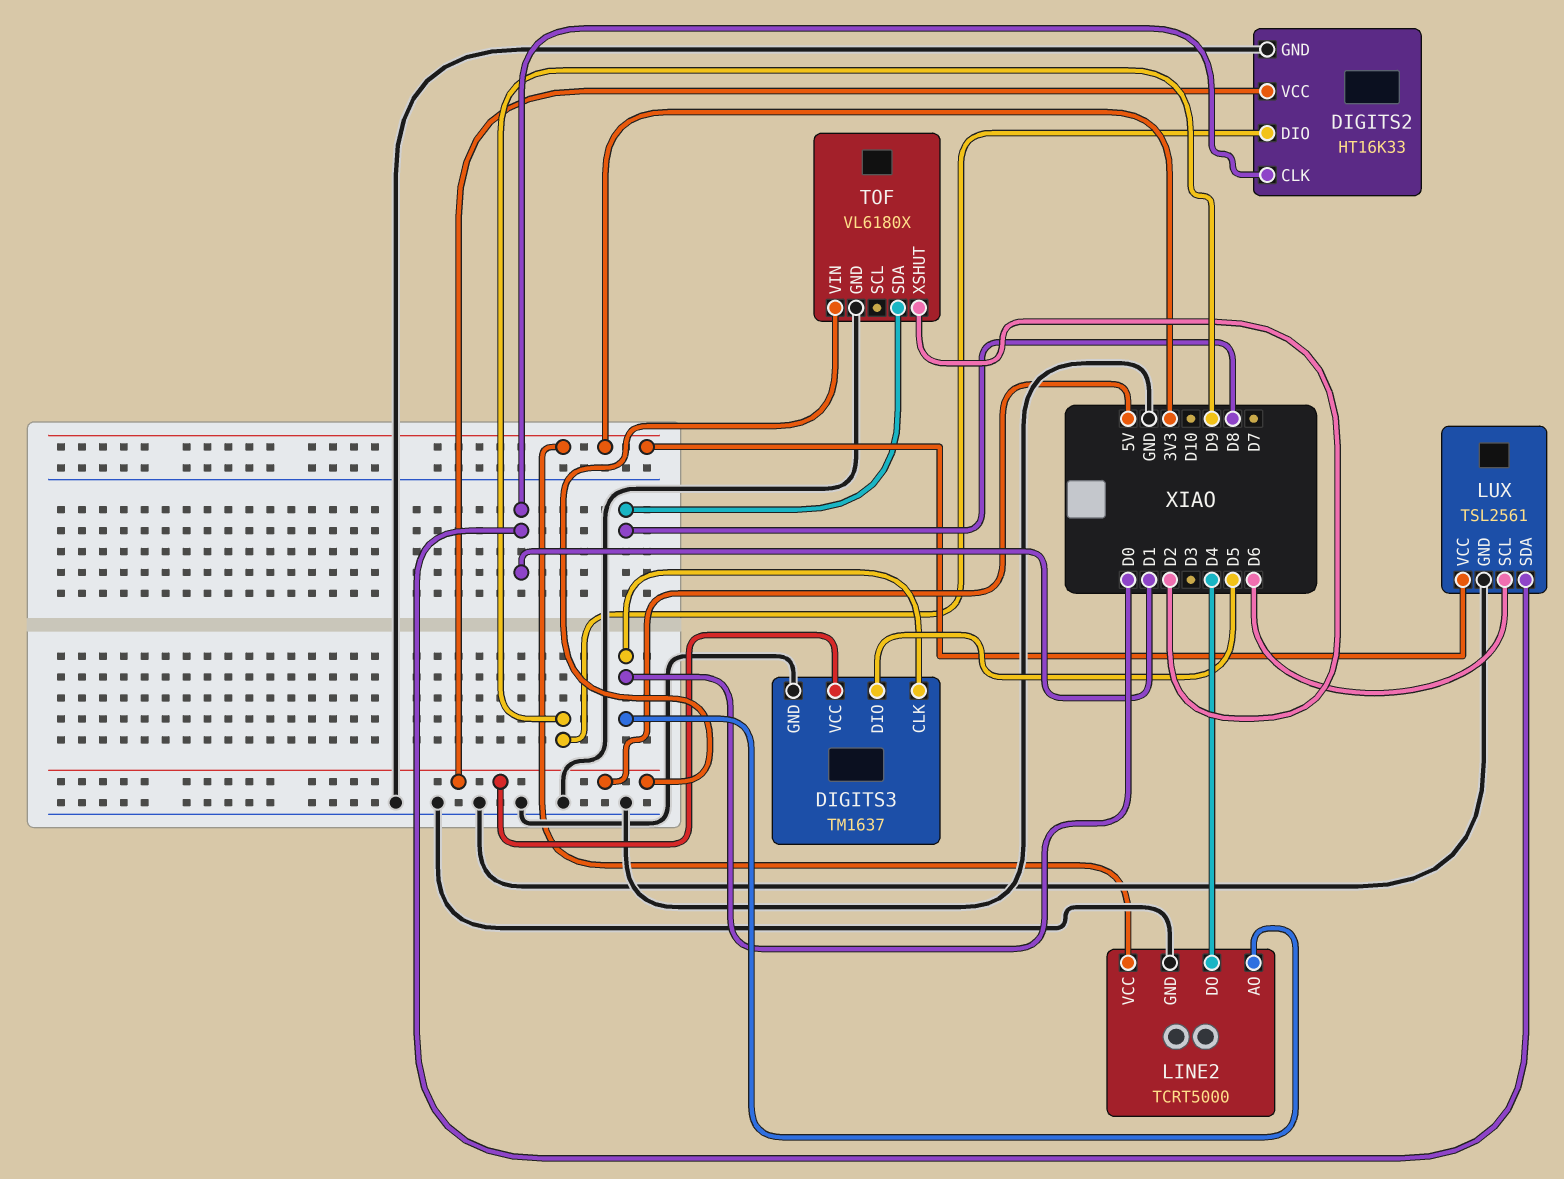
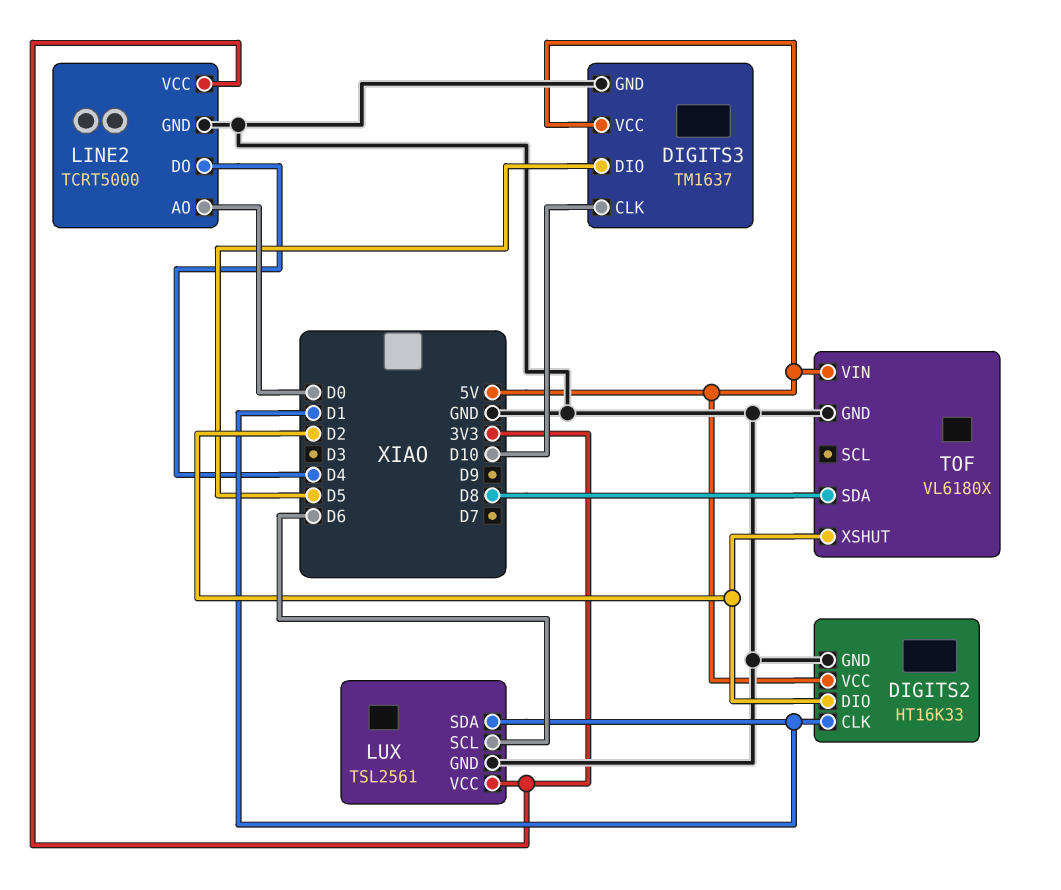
DIGITS2 pin DIO: D9 -> D2
DIGITS3 pin CLK: D0 -> D10

